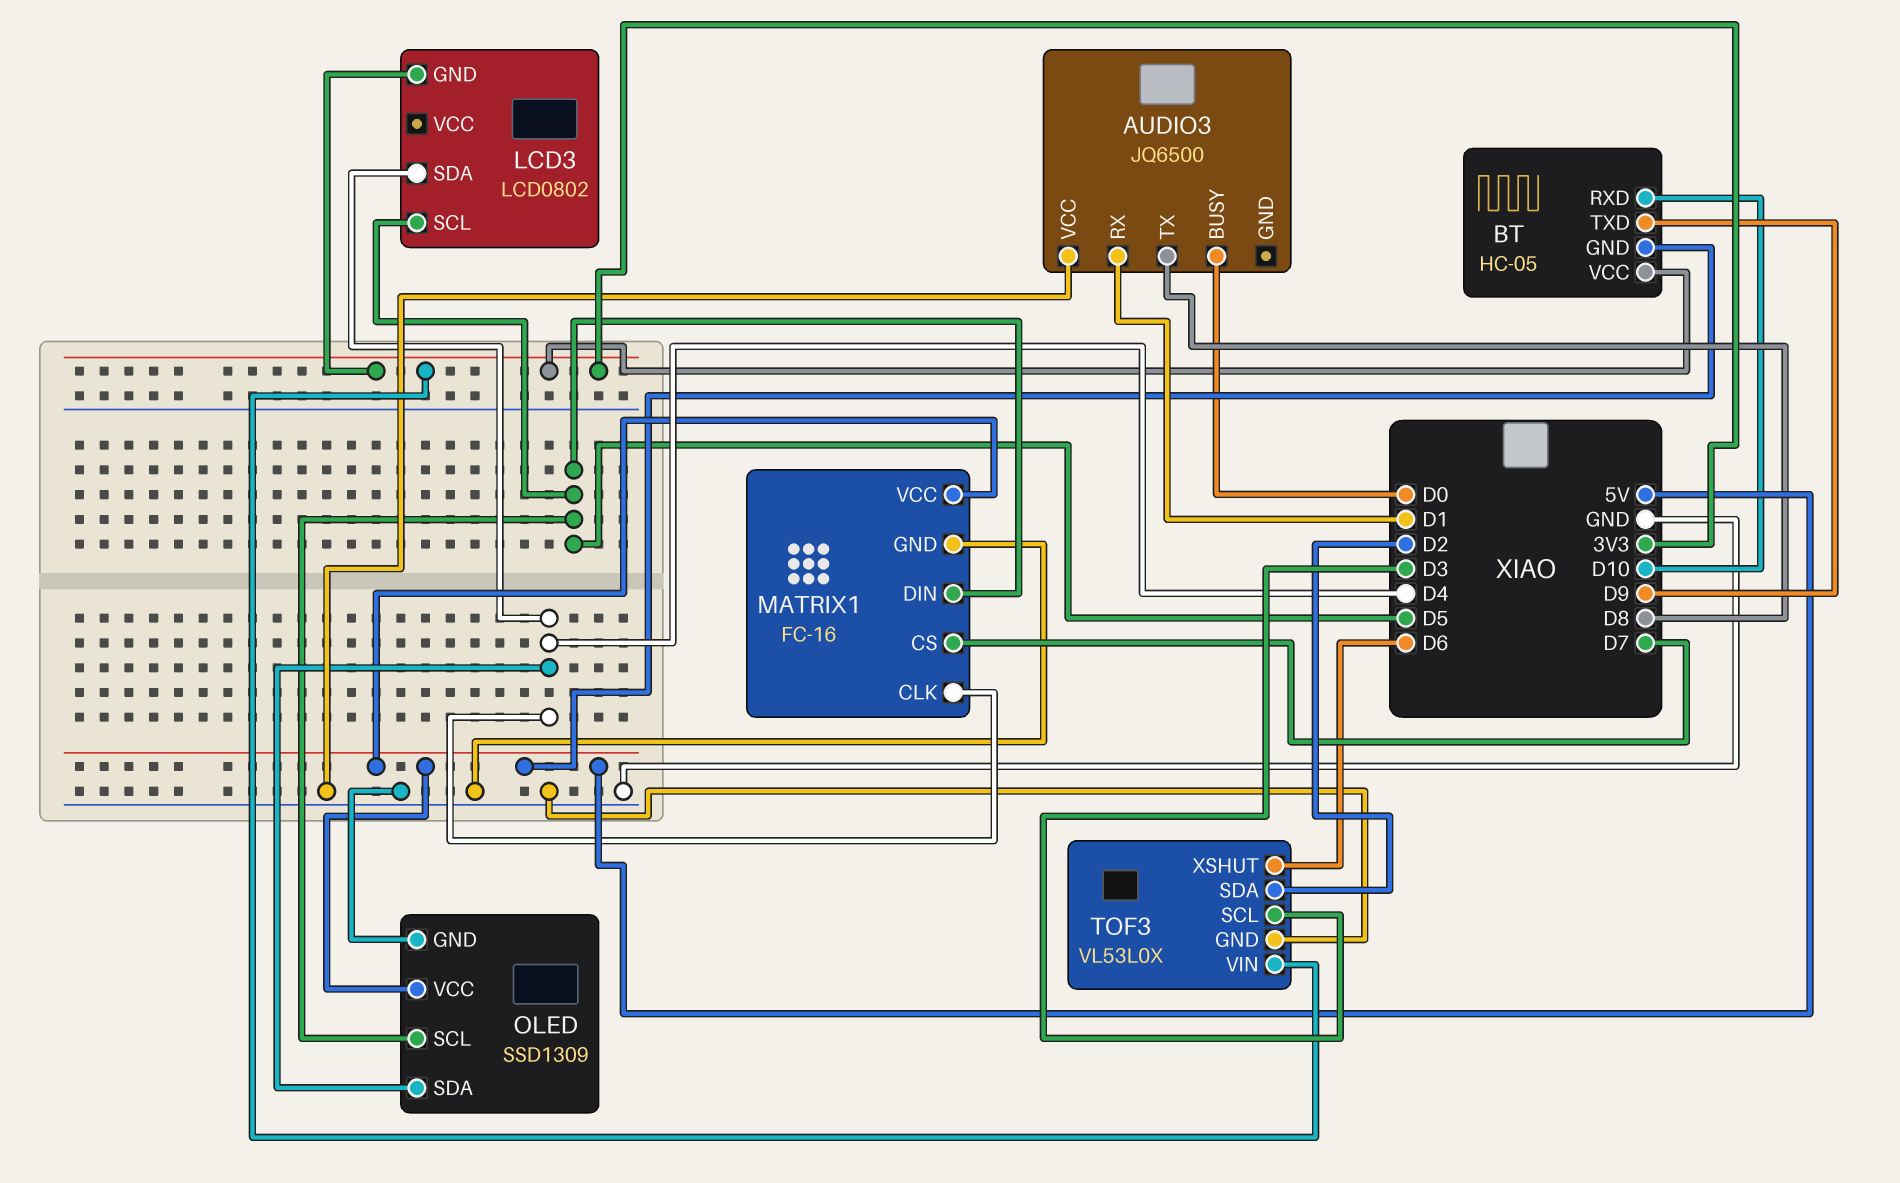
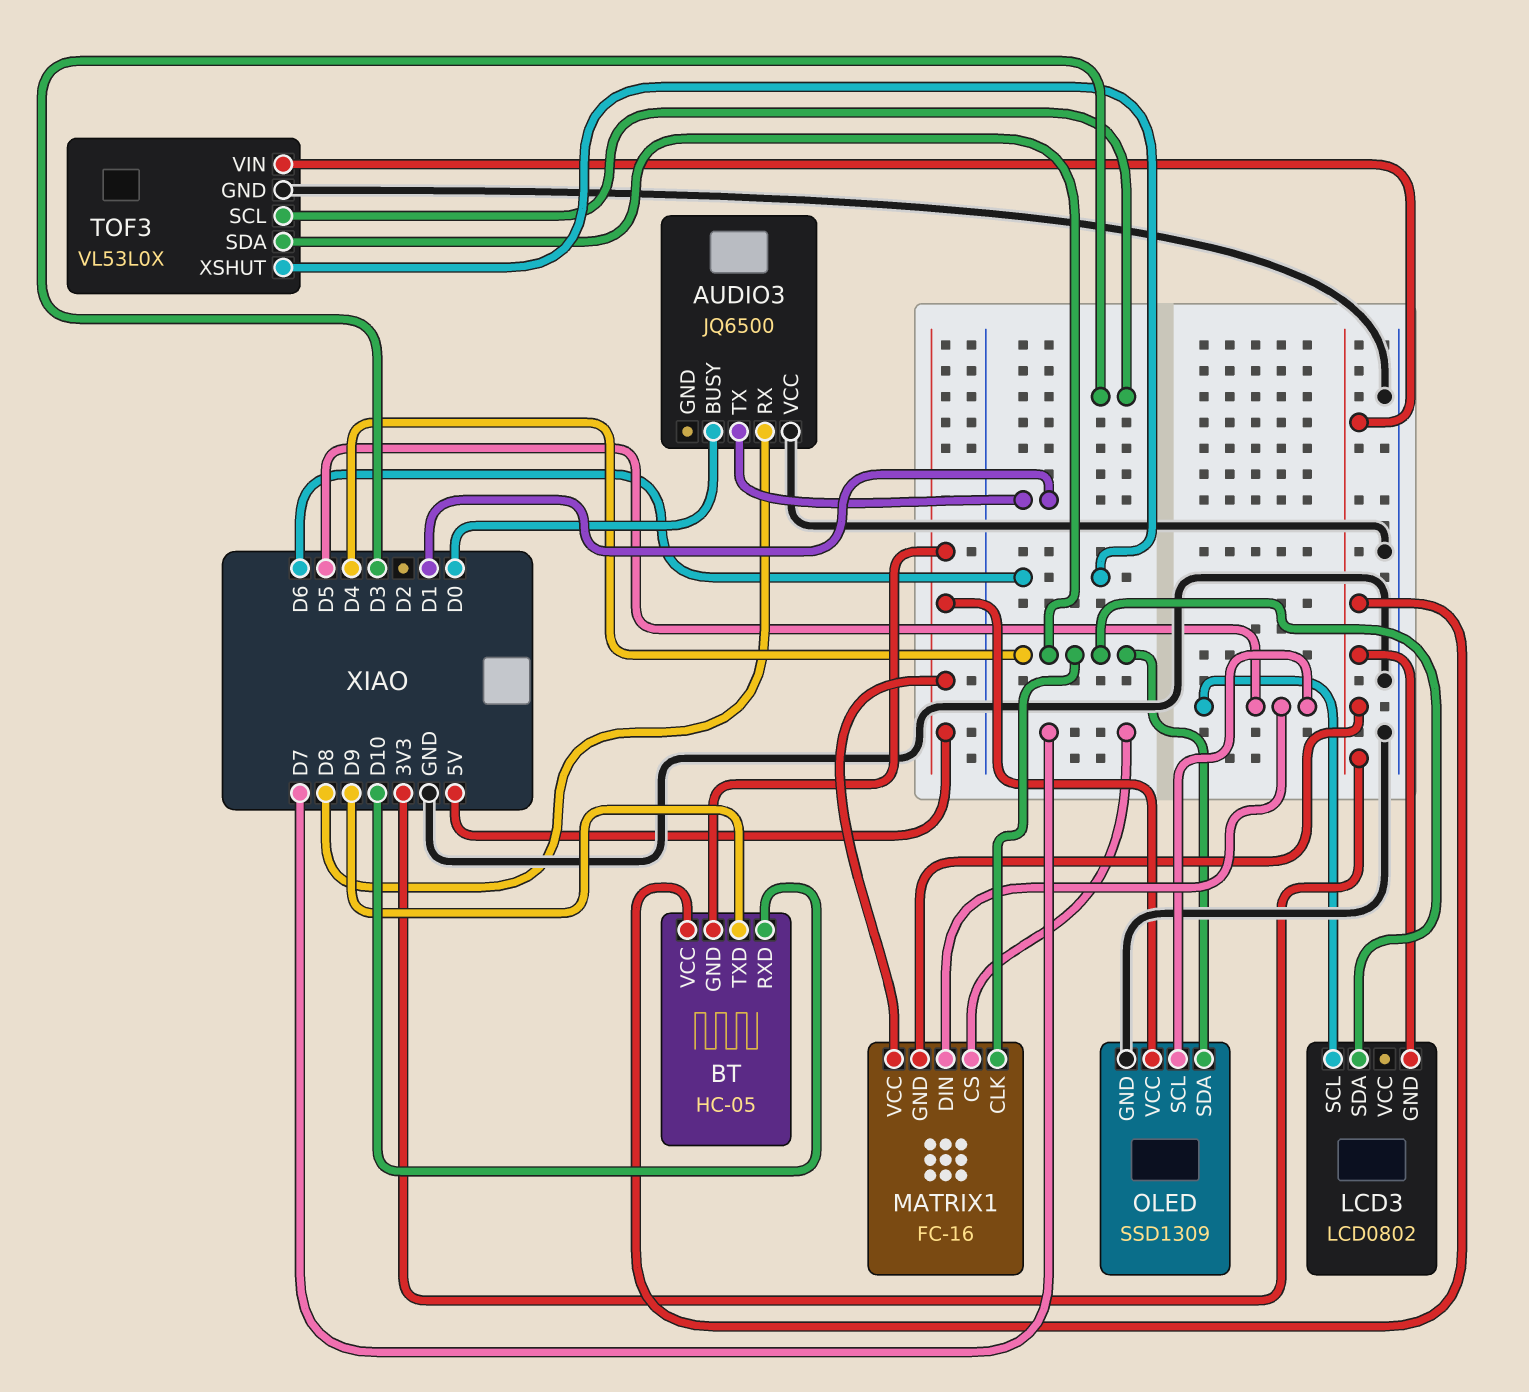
AUDIO3 pin RX: D1 -> D8
AUDIO3 pin TX: D8 -> D1
MATRIX1 pin GND: GND -> 3V3
TOF3 pin SDA: D2 -> D4

